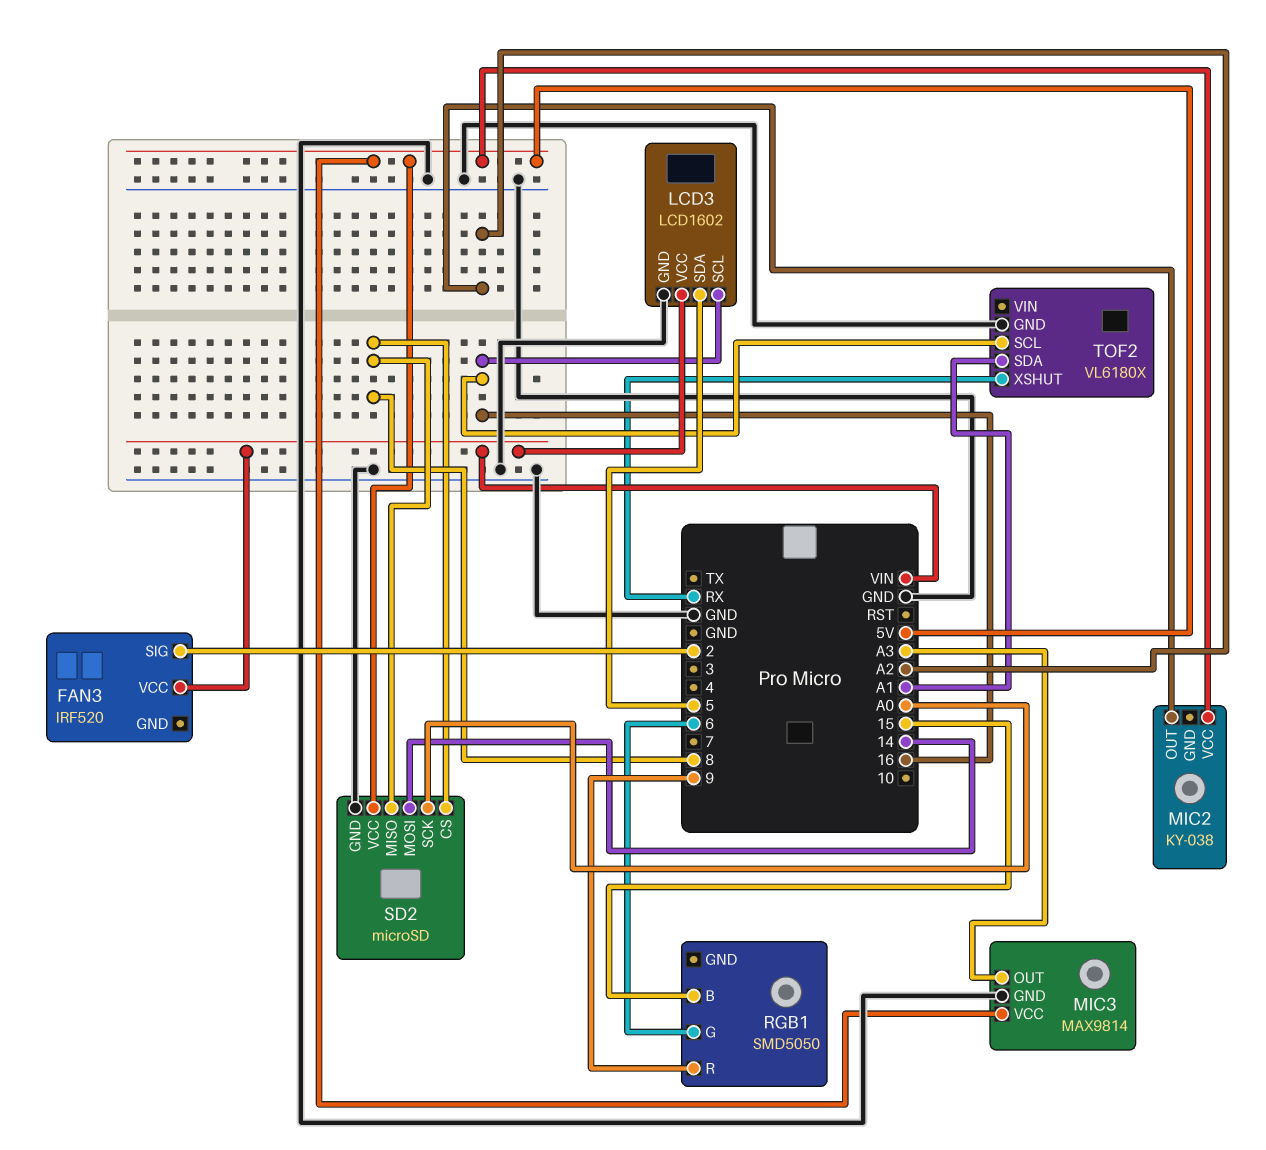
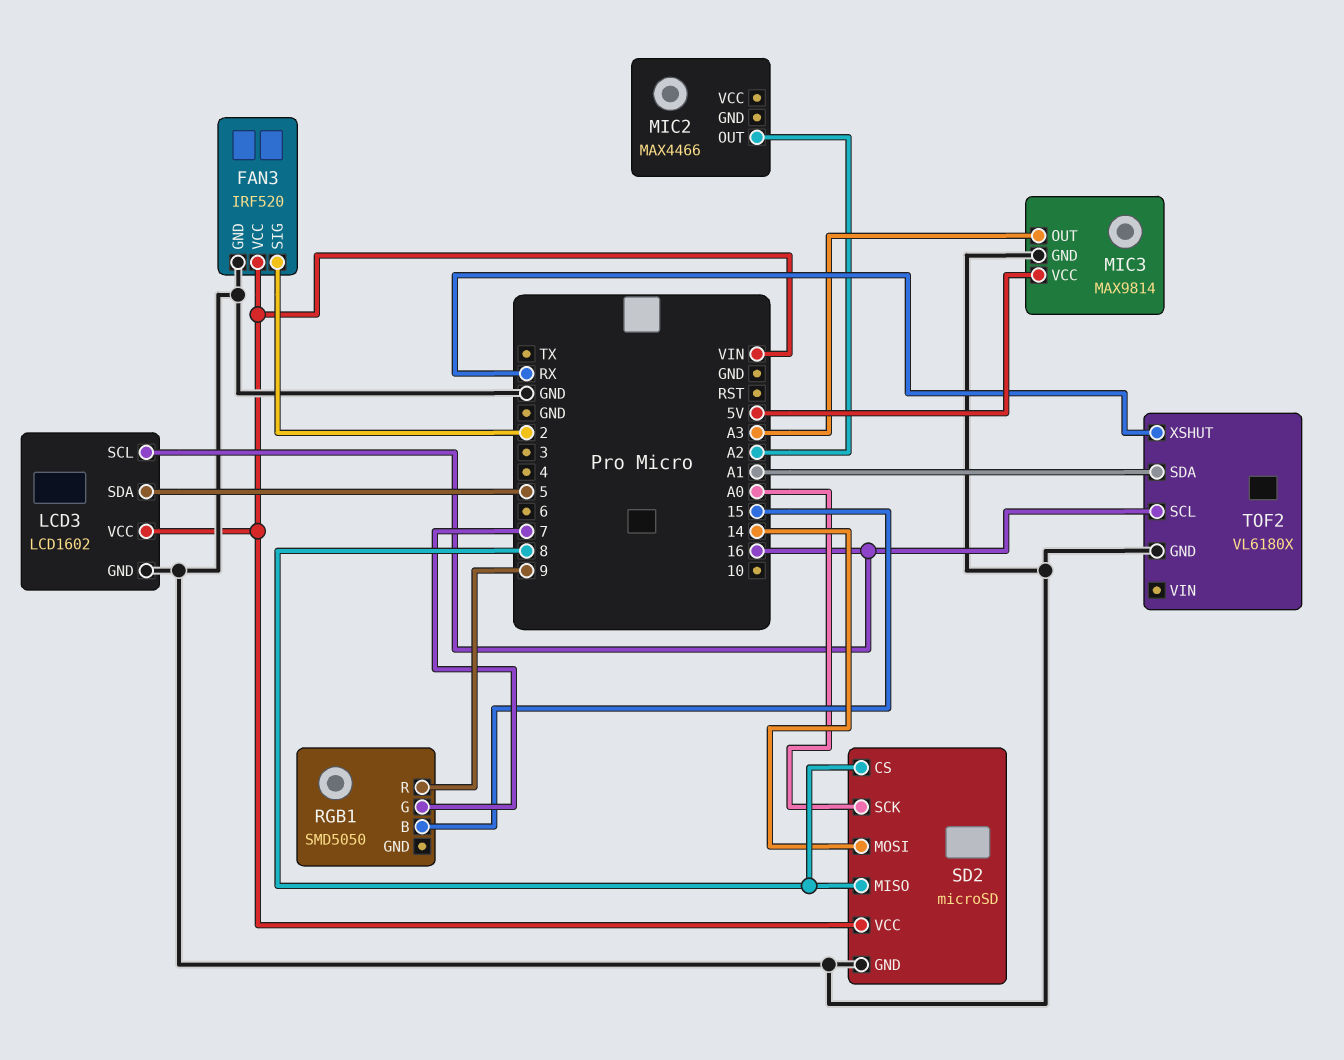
FAN3 pin GND: none -> GND
MIC2: KY-038 -> MAX4466
MIC2 pin VCC: 5V -> none
RGB1 pin G: 6 -> 7
SD2 pin VCC: 5V -> VIN

